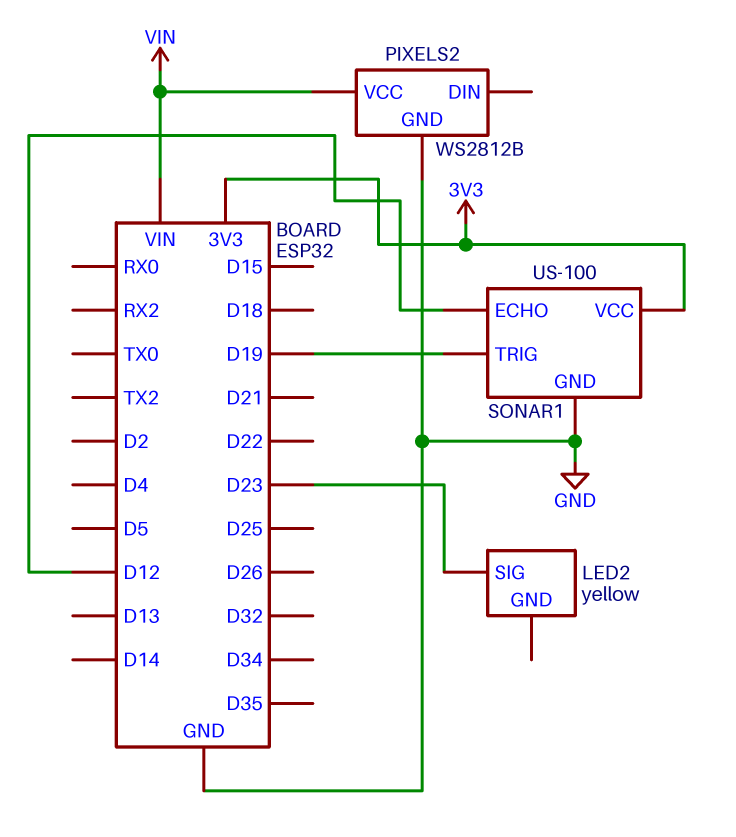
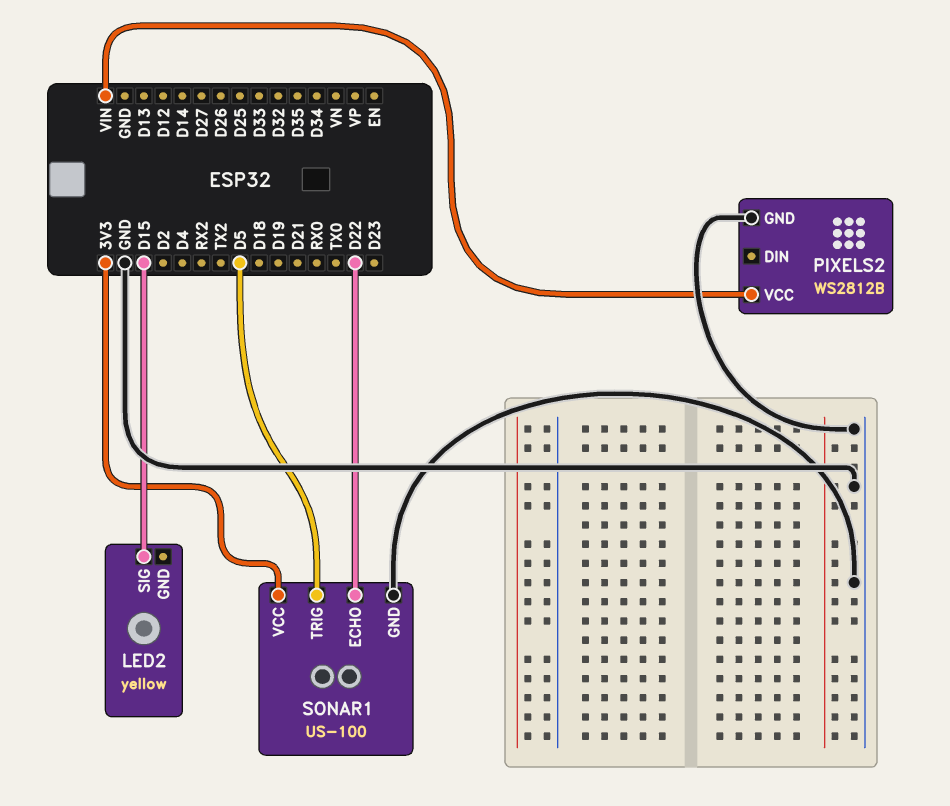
LED2 pin SIG: D23 -> D15
SONAR1 pin ECHO: D12 -> D22
SONAR1 pin TRIG: D19 -> D5

